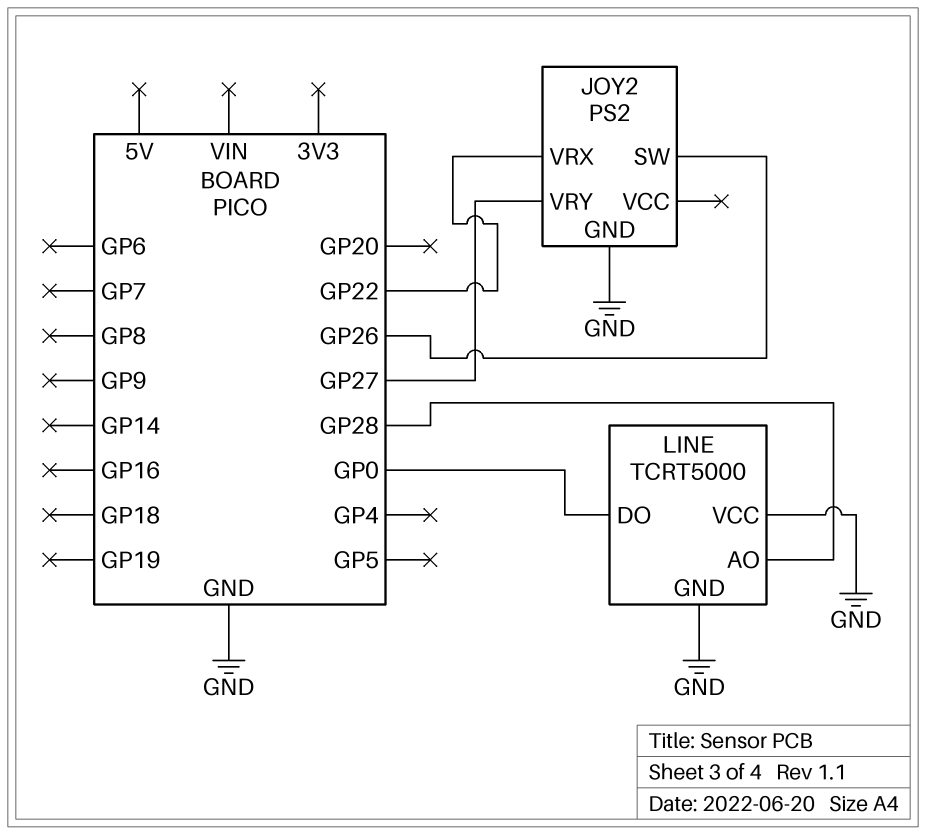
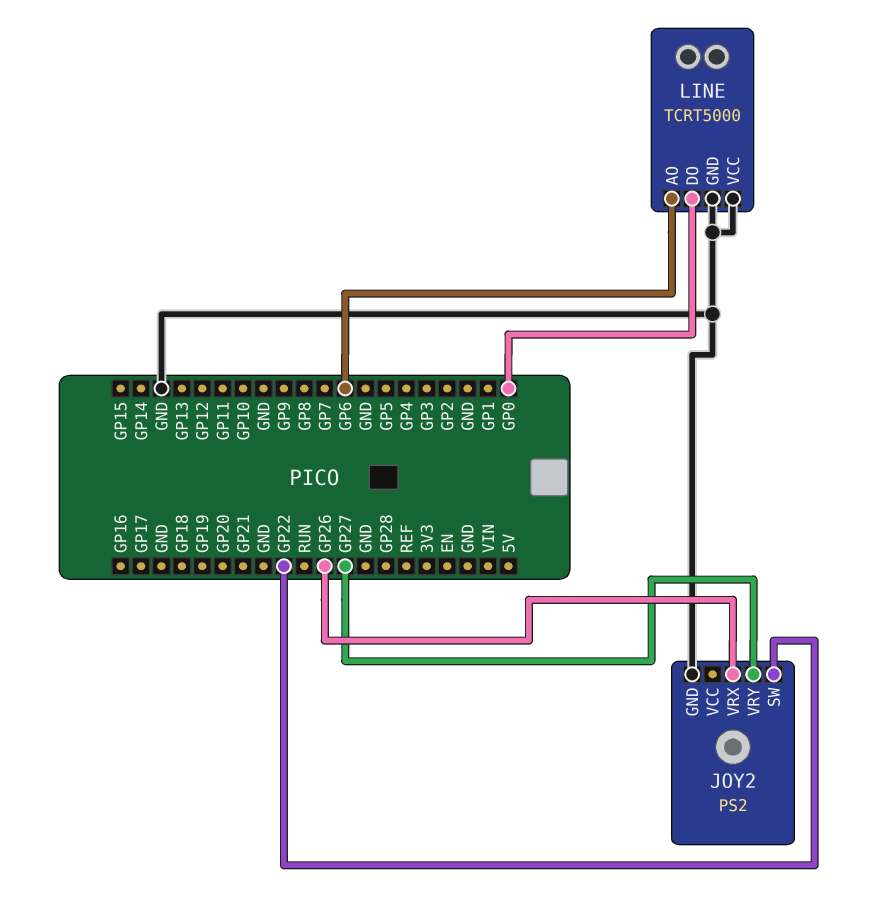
JOY2 pin SW: GP26 -> GP22
JOY2 pin VRX: GP22 -> GP26
LINE pin AO: GP28 -> GP6

